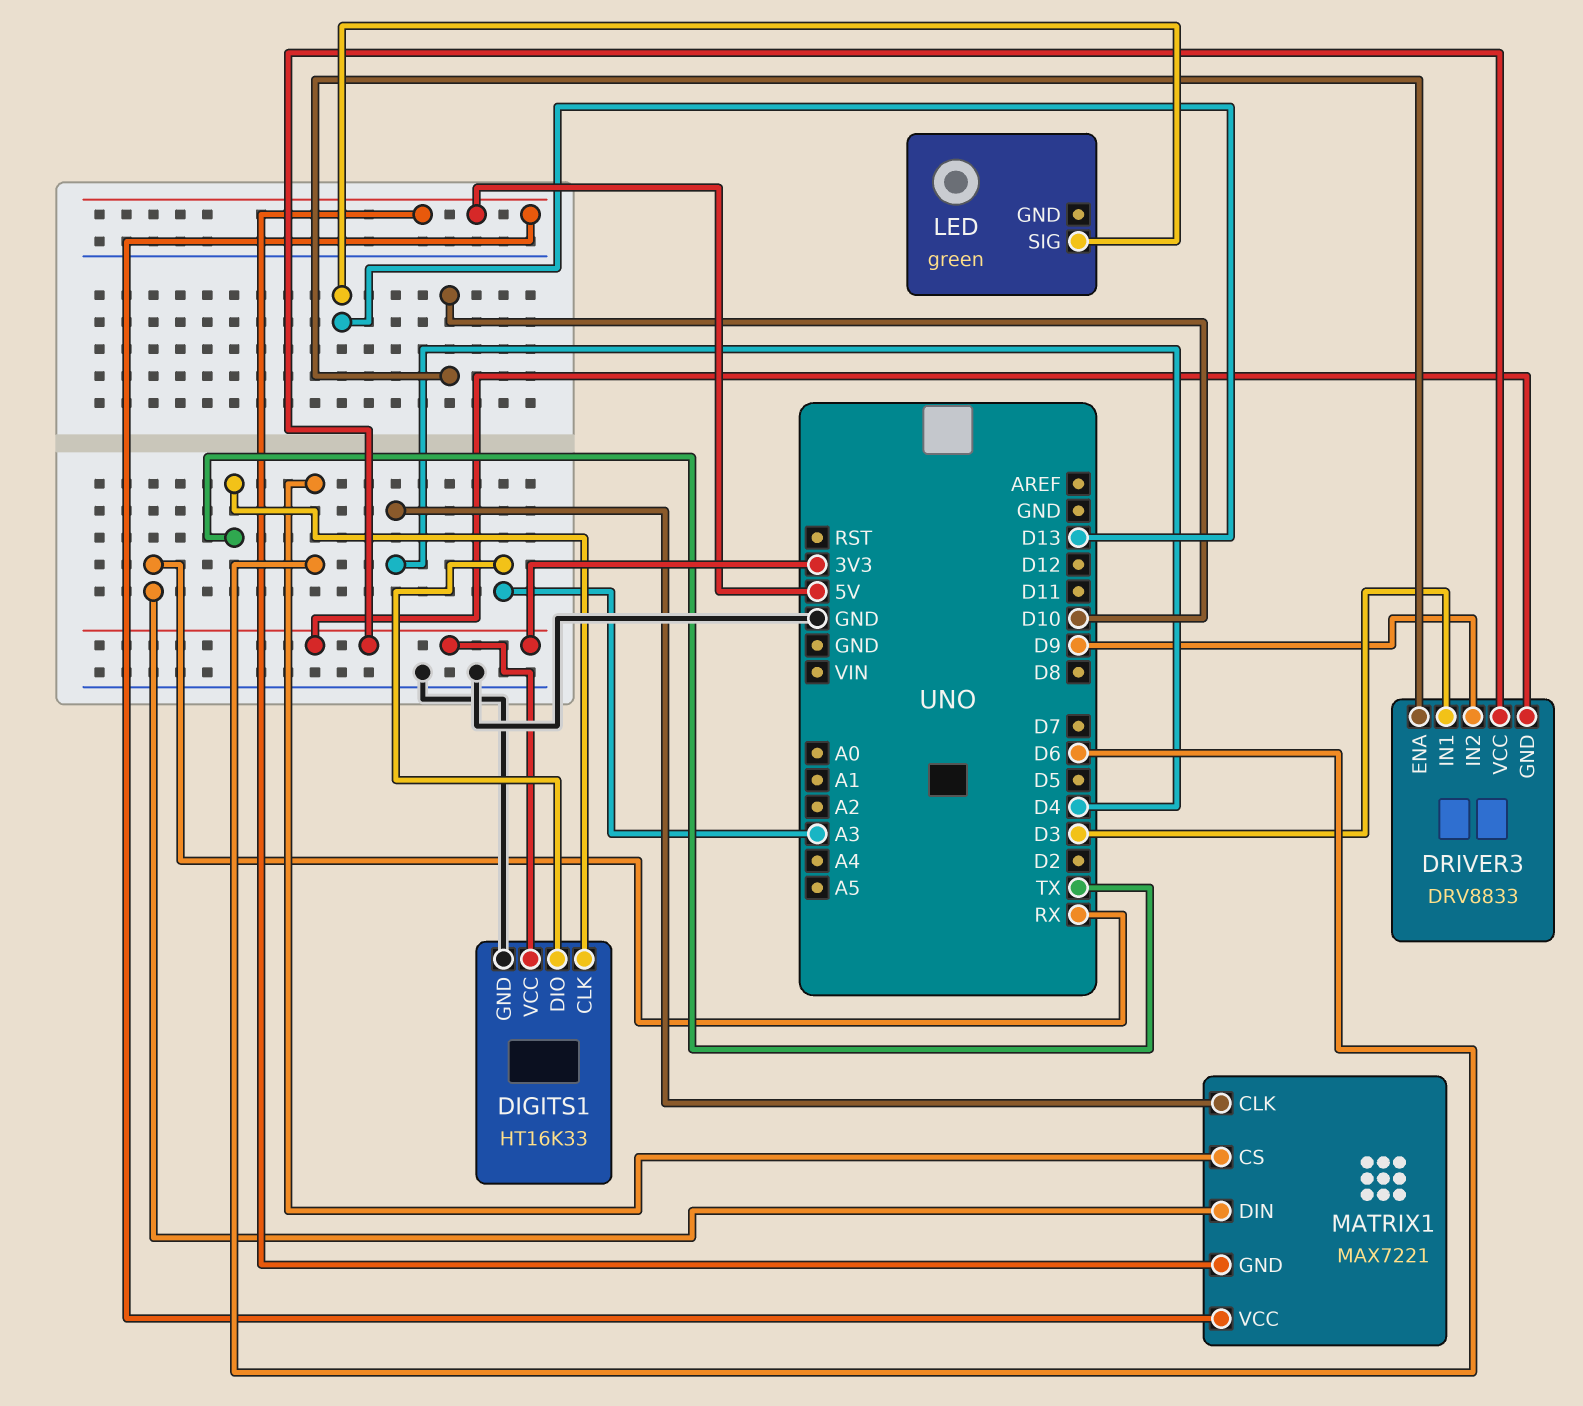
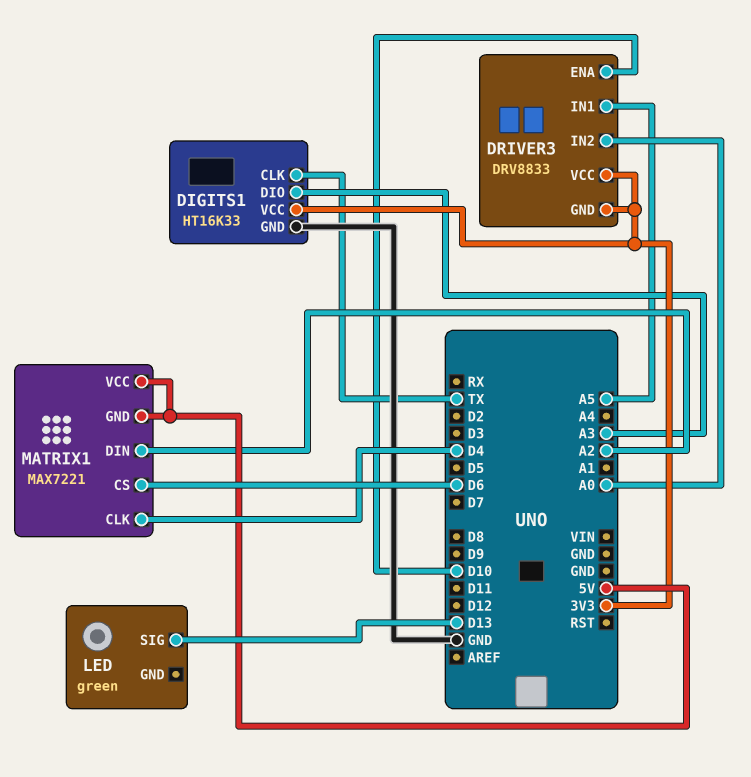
DRIVER3 pin IN1: D3 -> A5
DRIVER3 pin IN2: D9 -> A0
MATRIX1 pin DIN: RX -> A2

